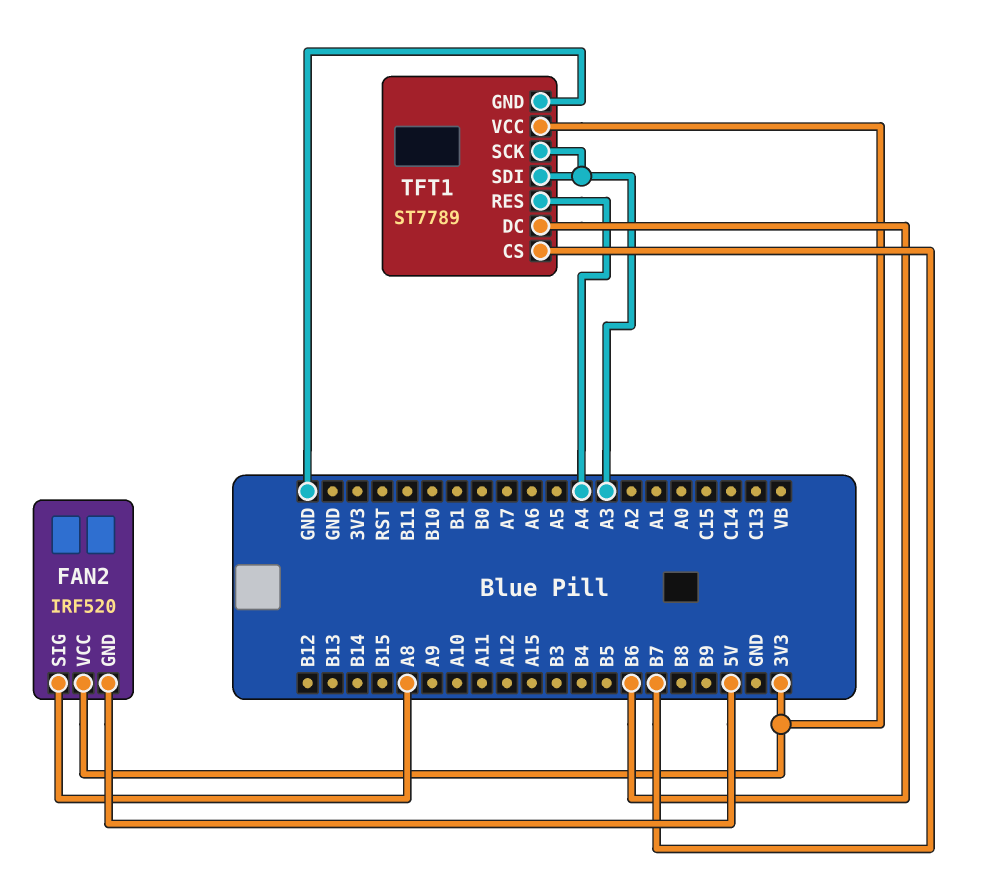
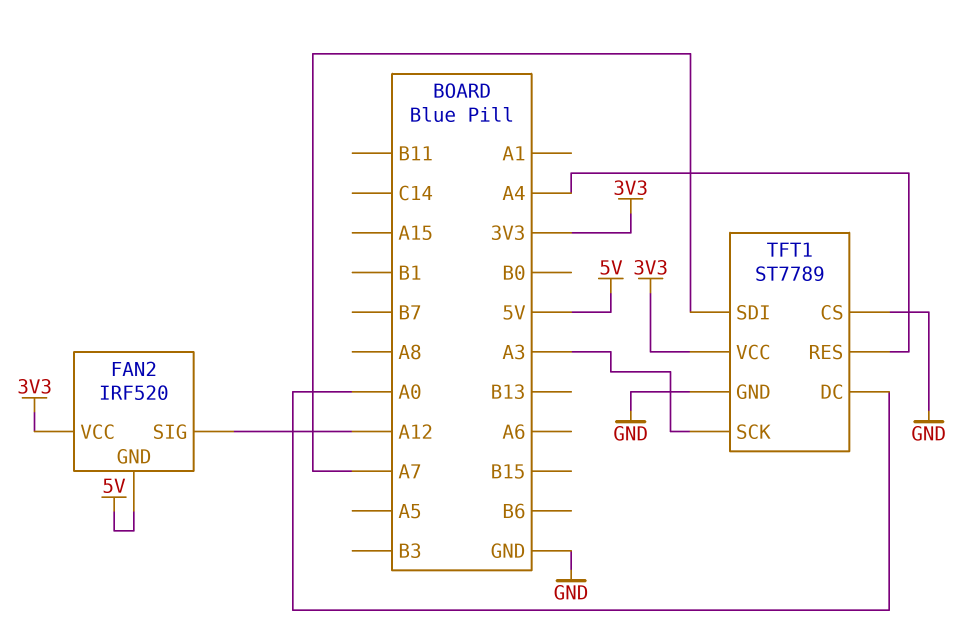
FAN2 pin SIG: A8 -> A12
TFT1 pin CS: B7 -> GND
TFT1 pin DC: B6 -> A0
TFT1 pin SDI: A3 -> A7

